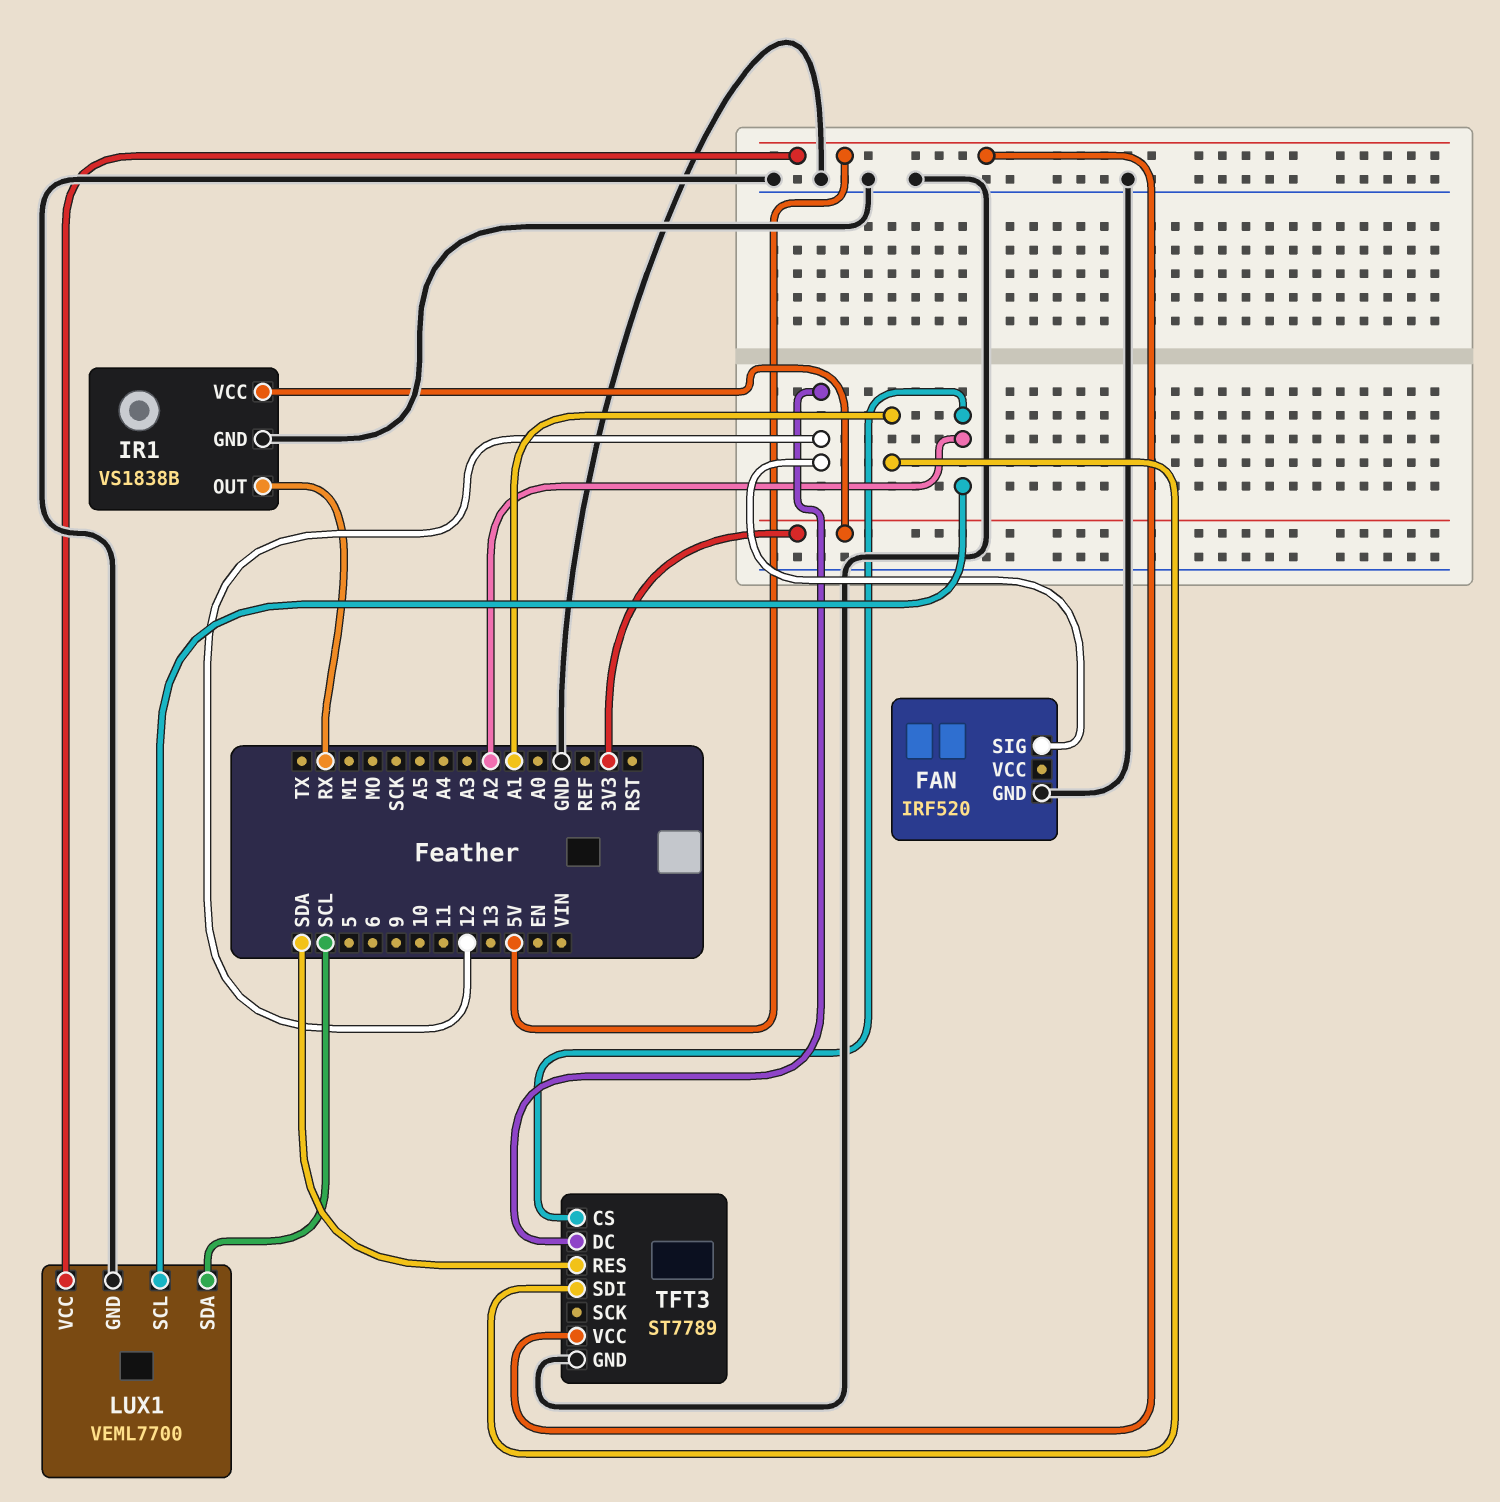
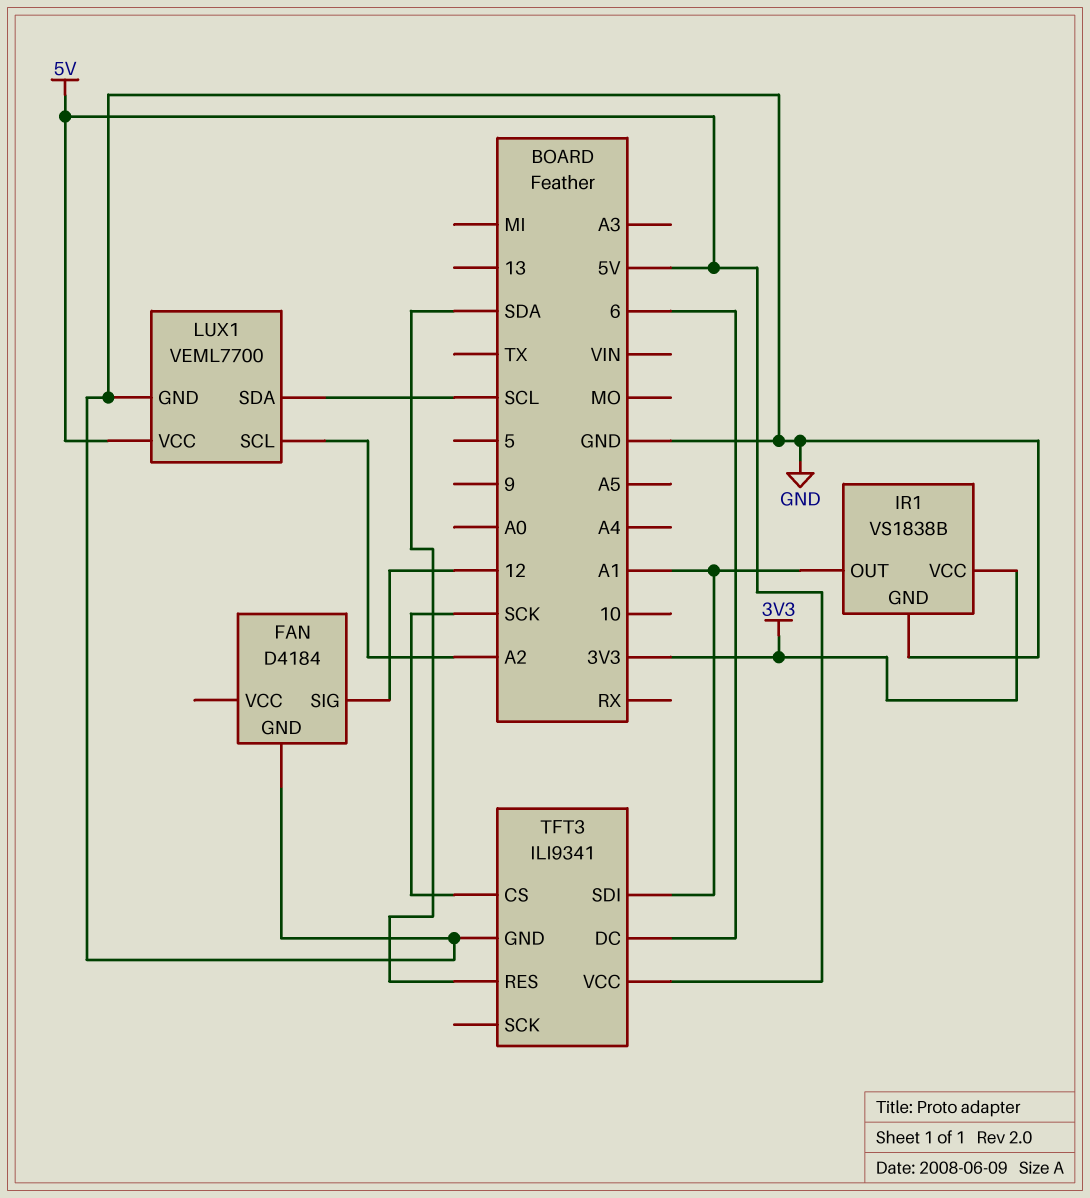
FAN: IRF520 -> D4184
IR1 pin OUT: RX -> A1
TFT3: ST7789 -> ILI9341
TFT3 pin CS: A2 -> SCK
TFT3 pin DC: 12 -> 6

